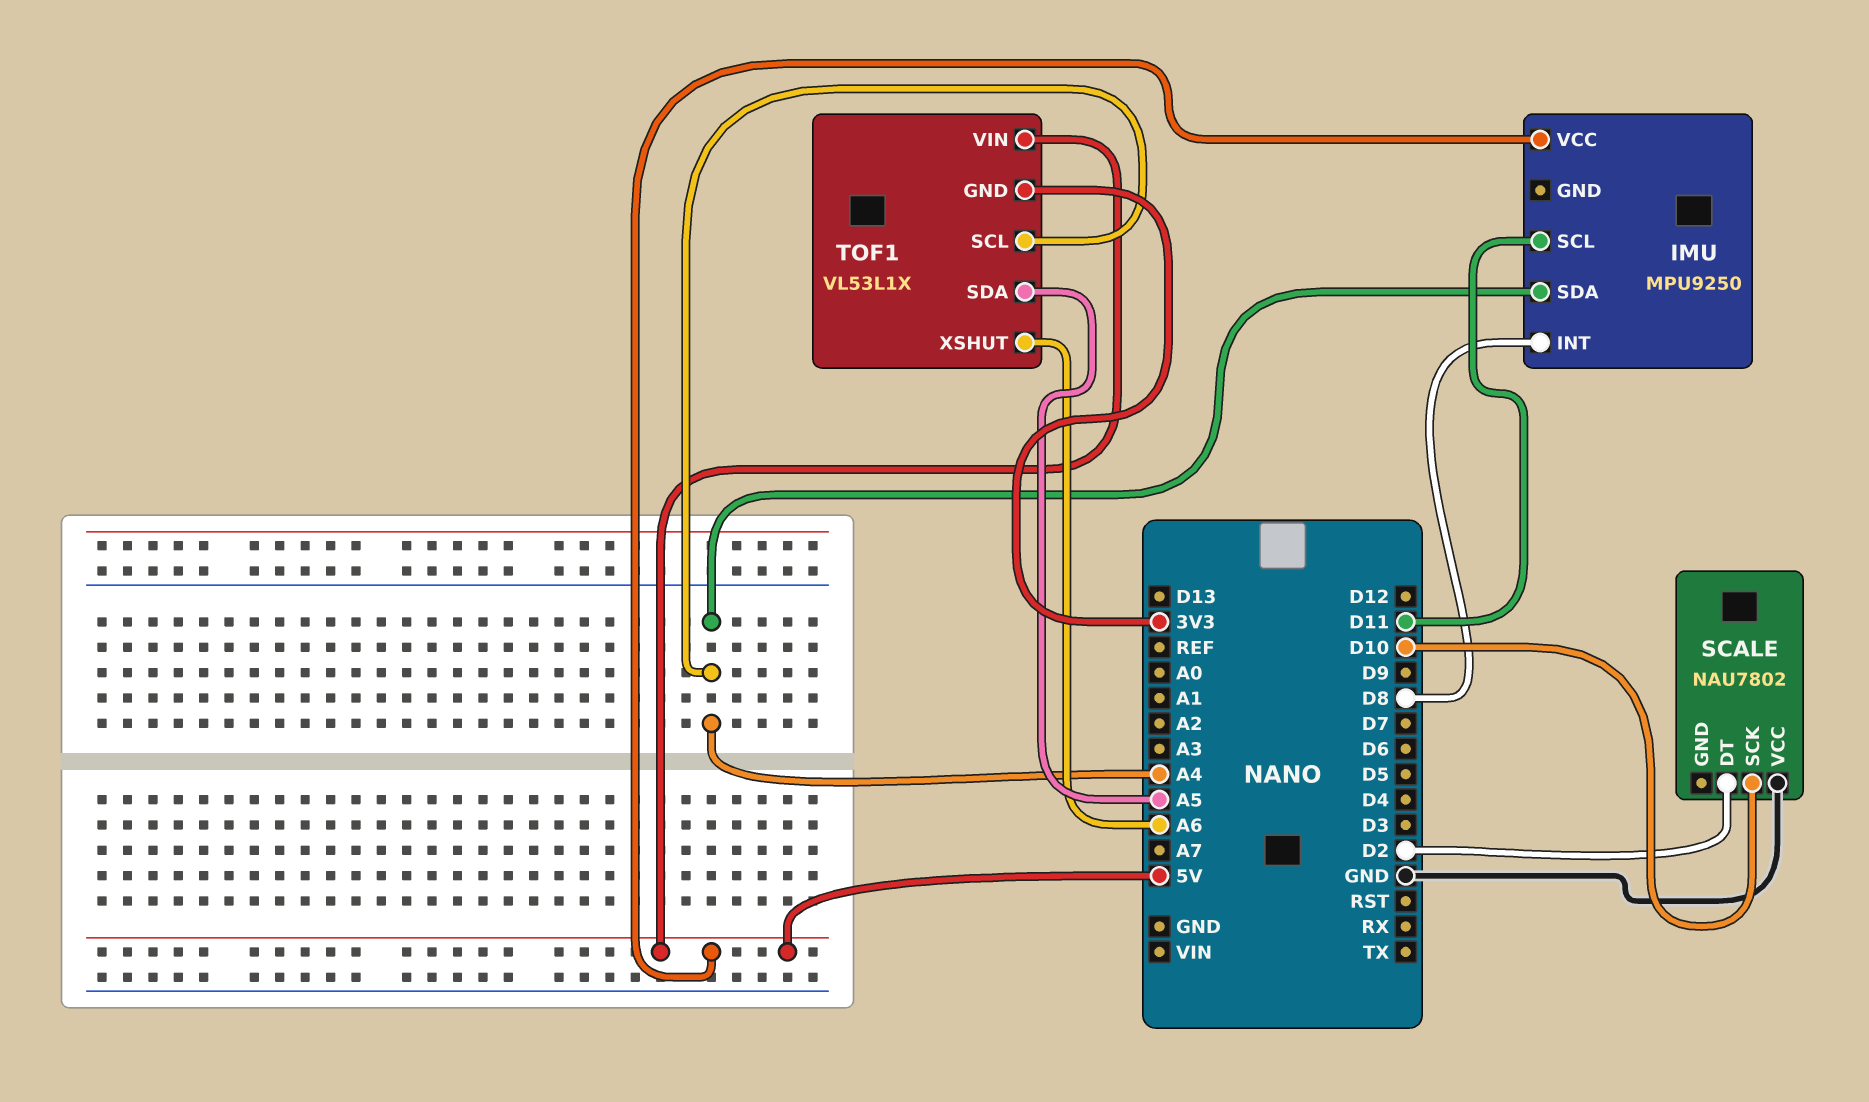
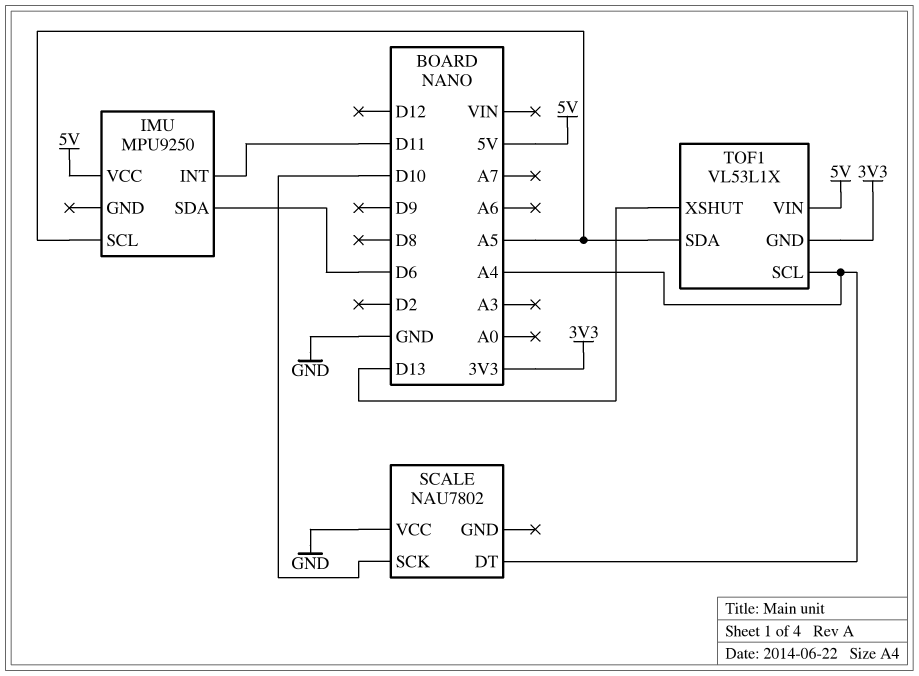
IMU pin INT: D8 -> D11
IMU pin SCL: D11 -> A5
IMU pin SDA: A4 -> D6
SCALE pin DT: D2 -> A4
TOF1 pin XSHUT: A6 -> D13

